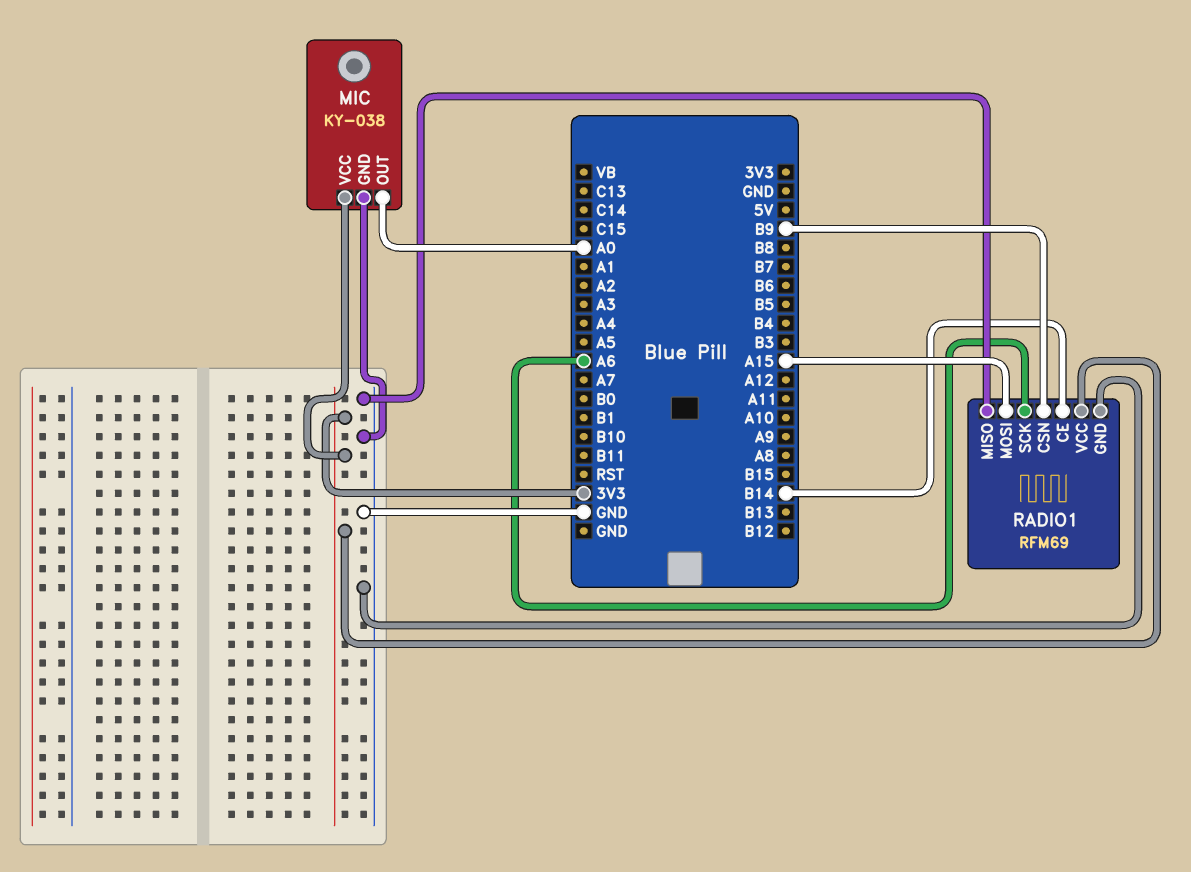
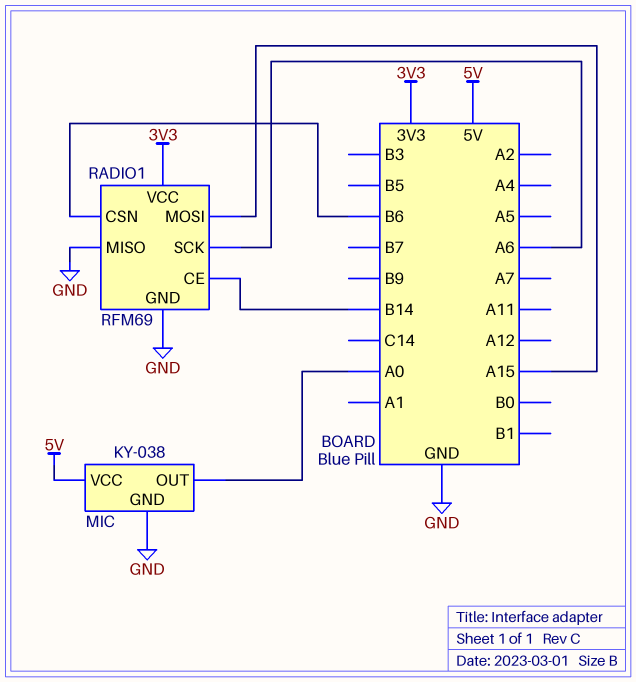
MIC pin VCC: 3V3 -> 5V
RADIO1 pin CSN: B9 -> B6

